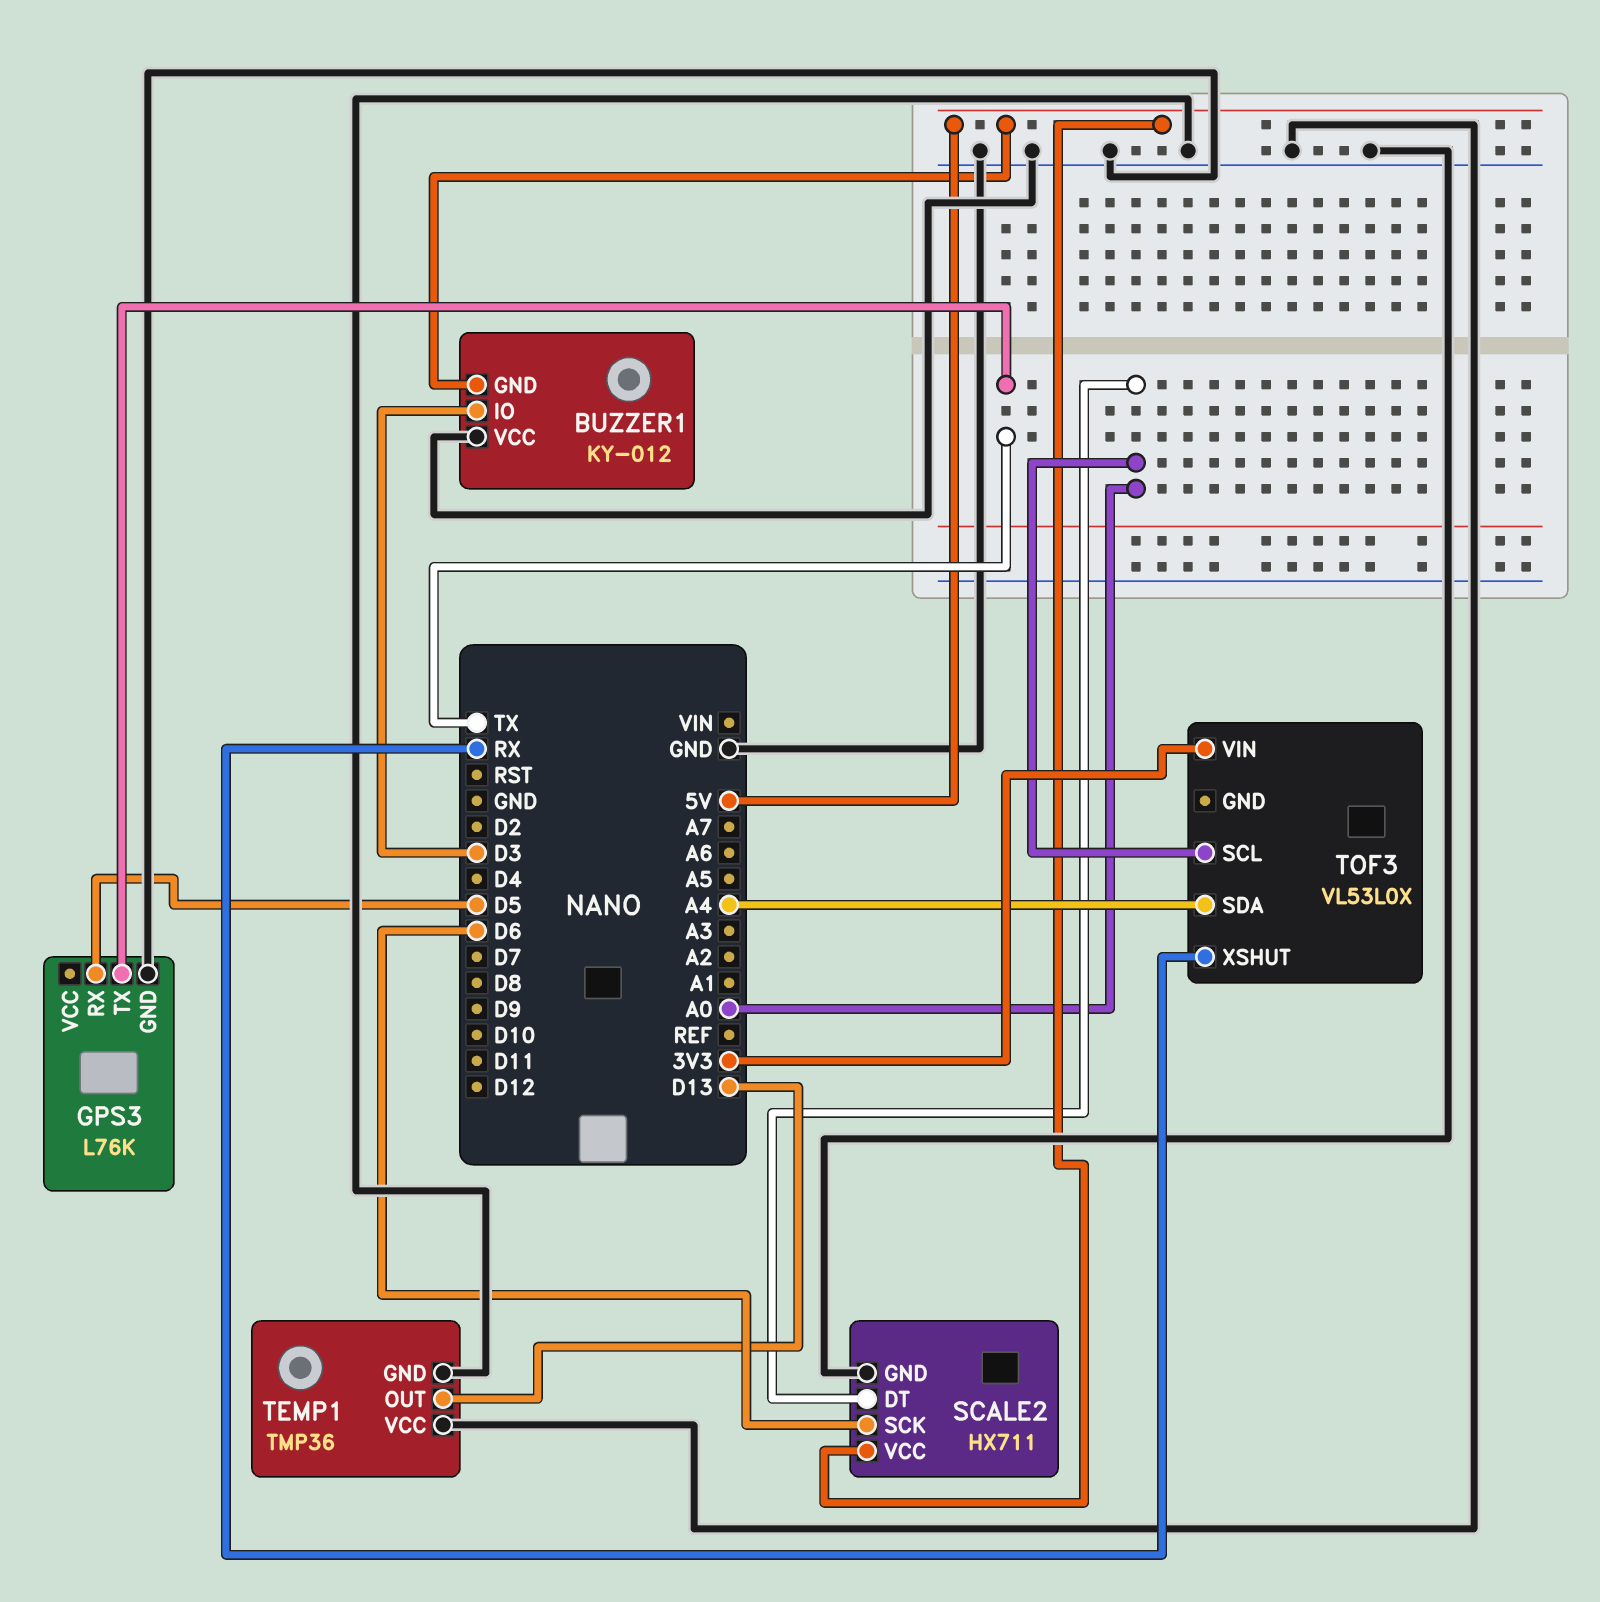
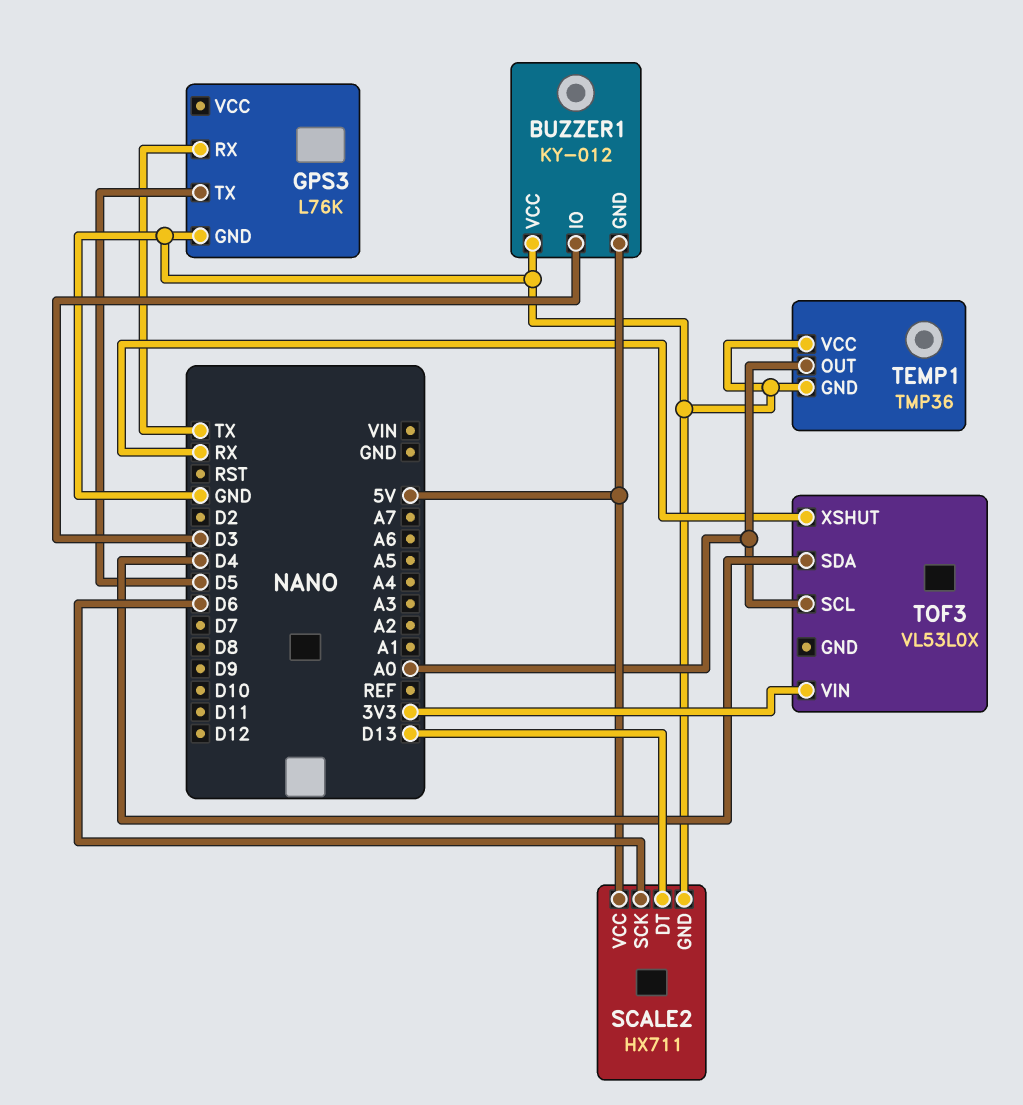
GPS3 pin RX: D5 -> TX
GPS3 pin TX: TX -> D5
SCALE2 pin DT: A0 -> D13
TEMP1 pin OUT: D13 -> A0
TOF3 pin SDA: A4 -> D4

